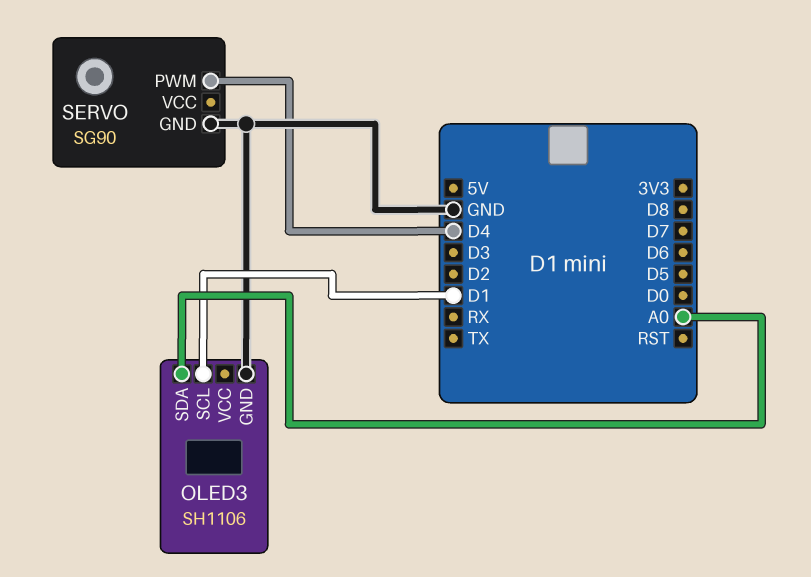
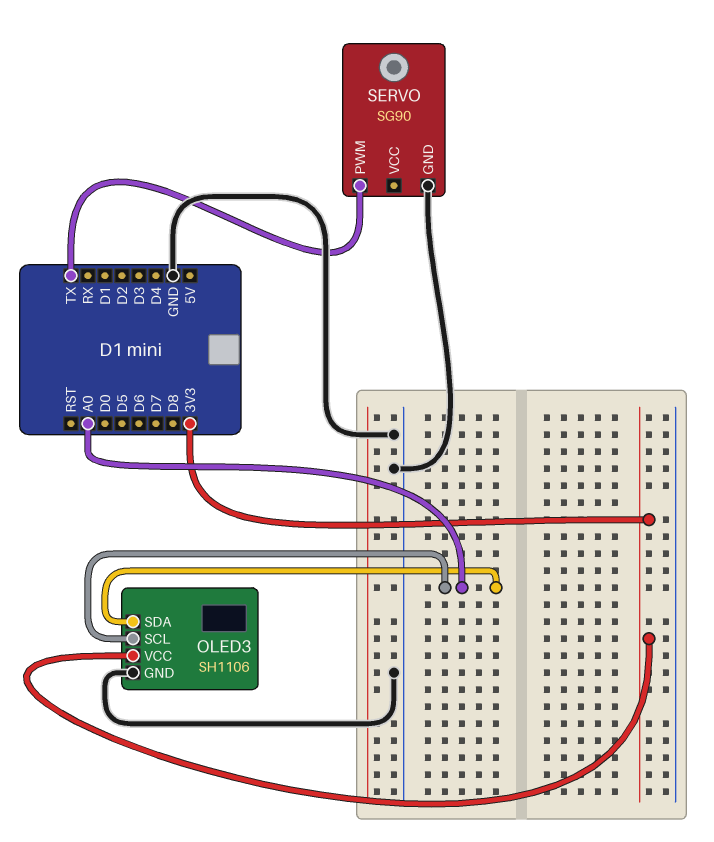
OLED3 pin SCL: D1 -> A0
OLED3 pin VCC: none -> 3V3
SERVO pin PWM: D4 -> TX

